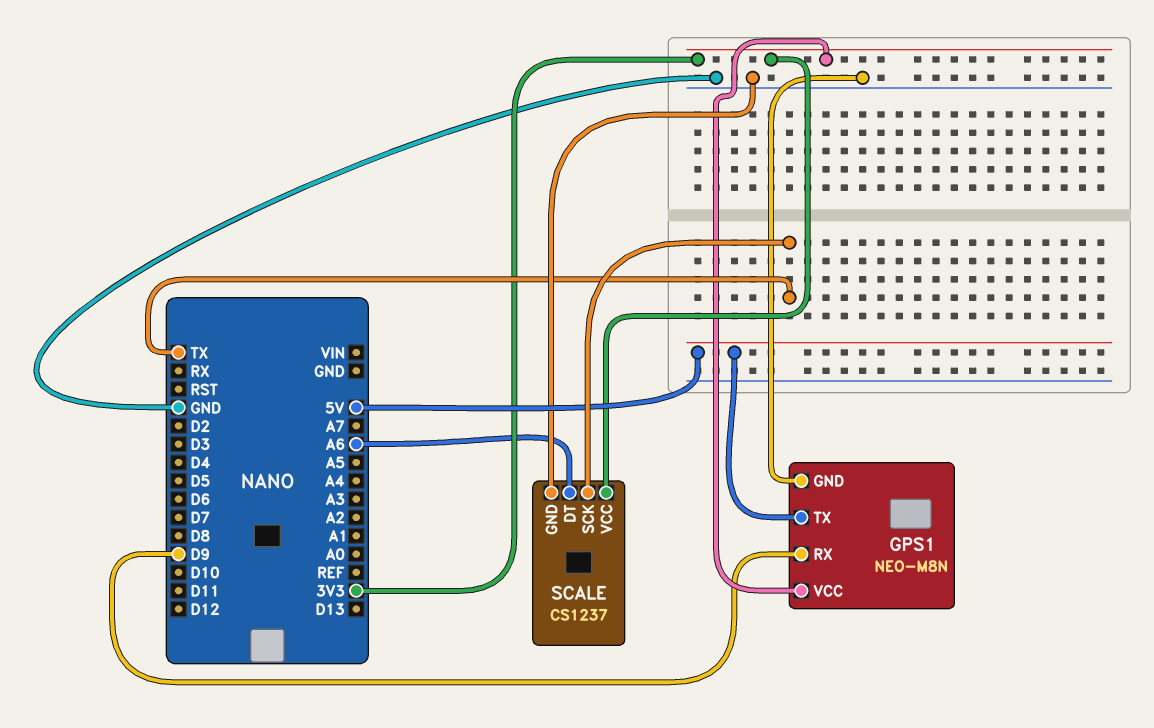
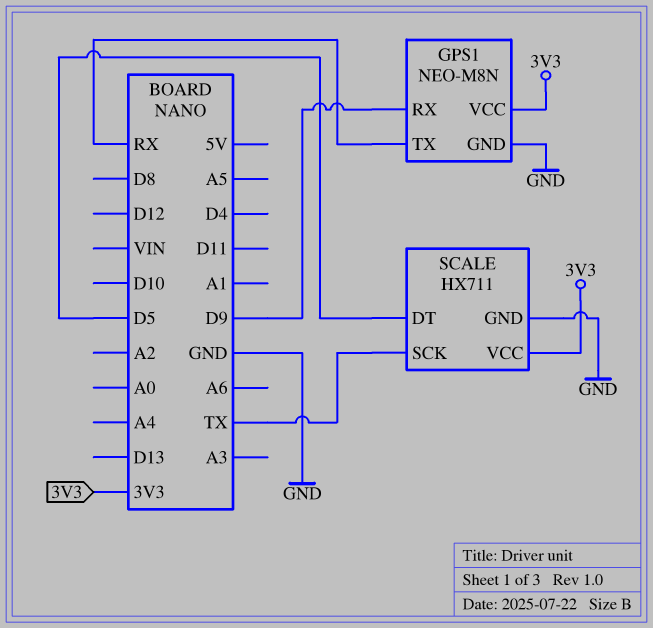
GPS1 pin TX: 5V -> RX
SCALE: CS1237 -> HX711
SCALE pin DT: A6 -> D5

